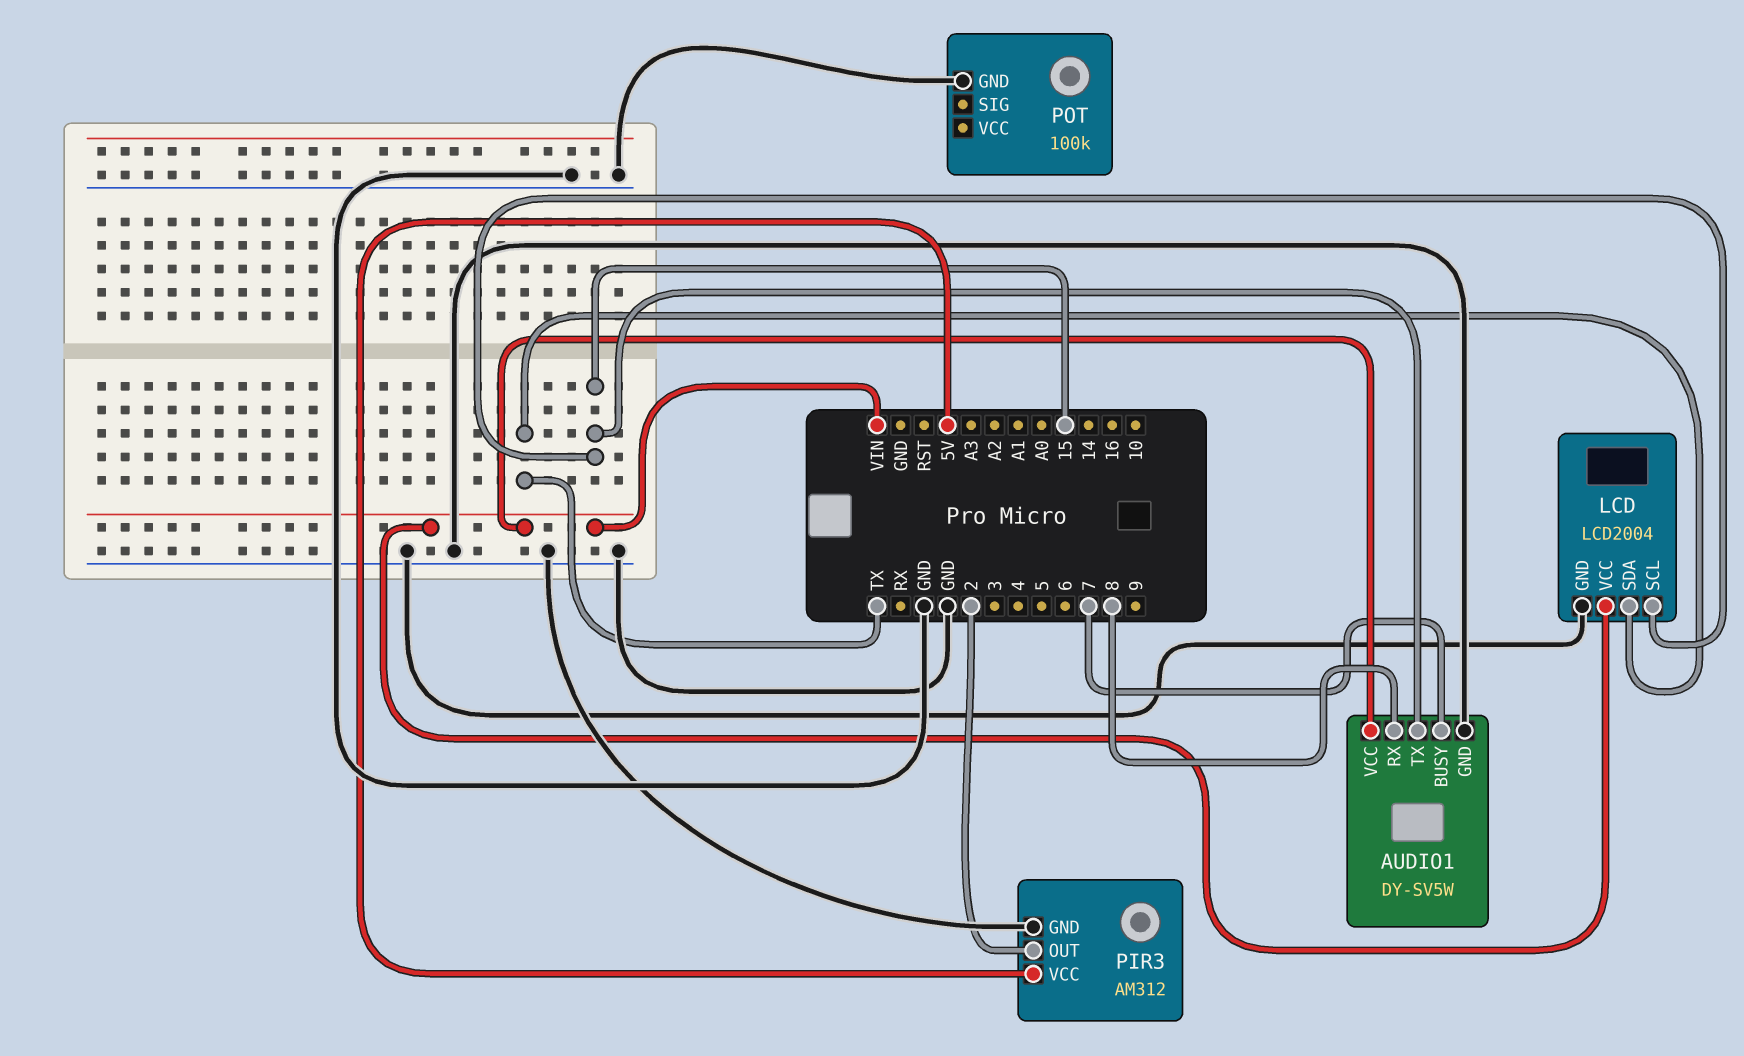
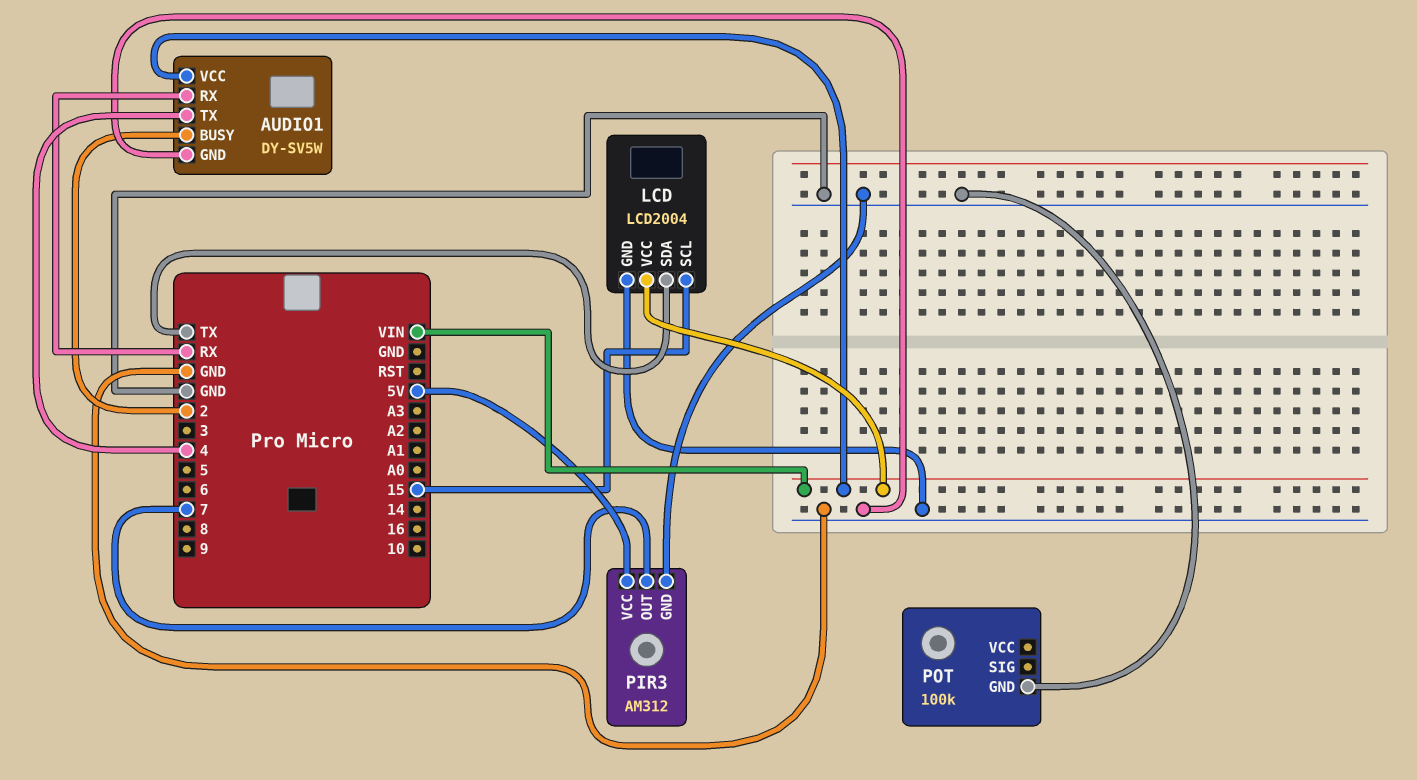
AUDIO1 pin BUSY: 7 -> 2
AUDIO1 pin RX: 8 -> RX
AUDIO1 pin TX: 15 -> 4
PIR3 pin OUT: 2 -> 7

